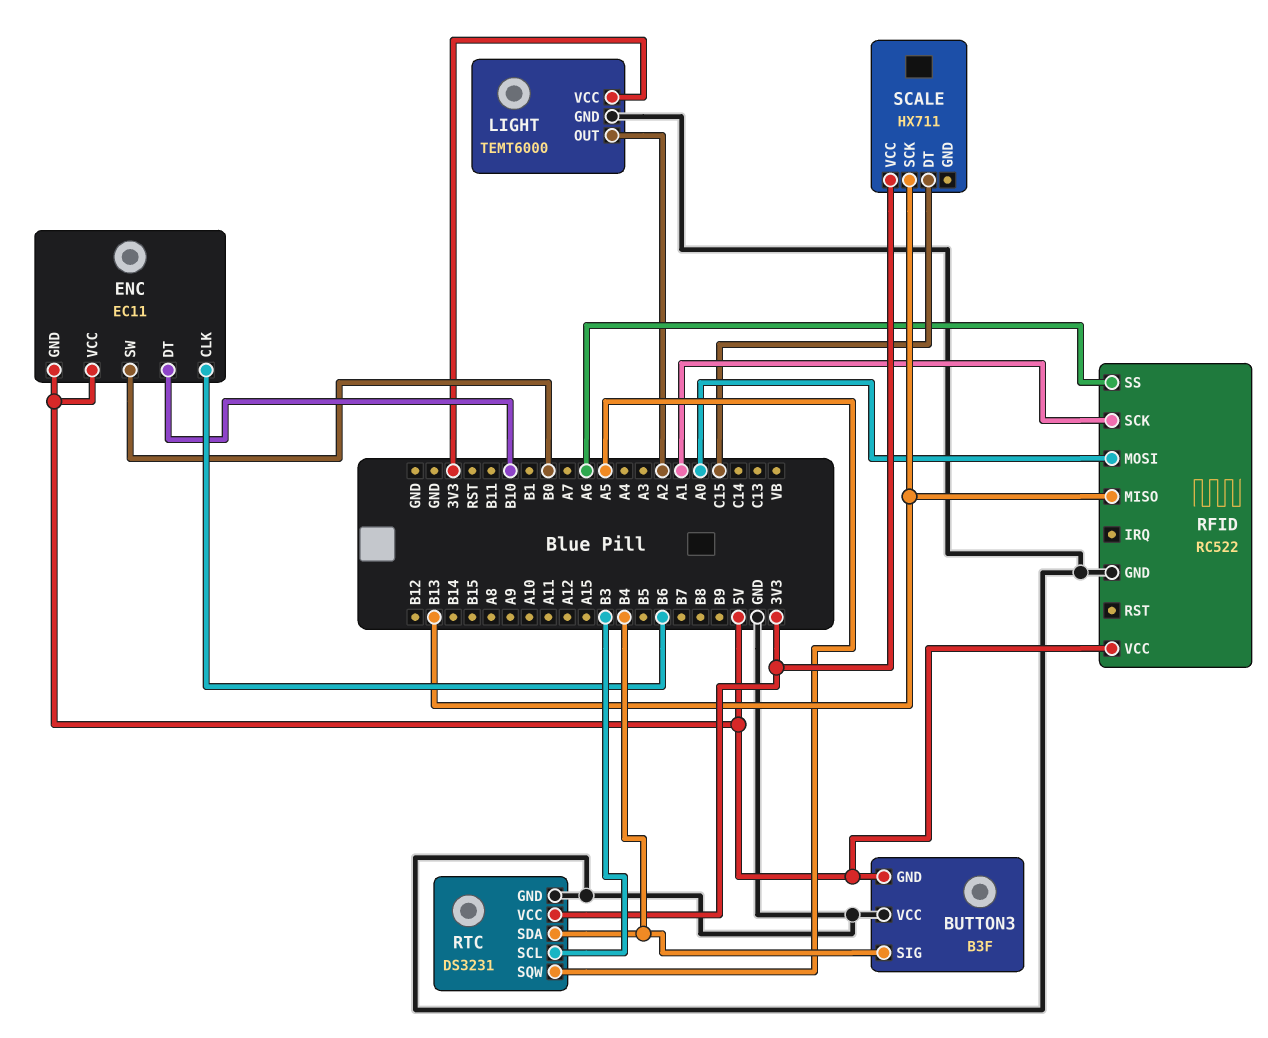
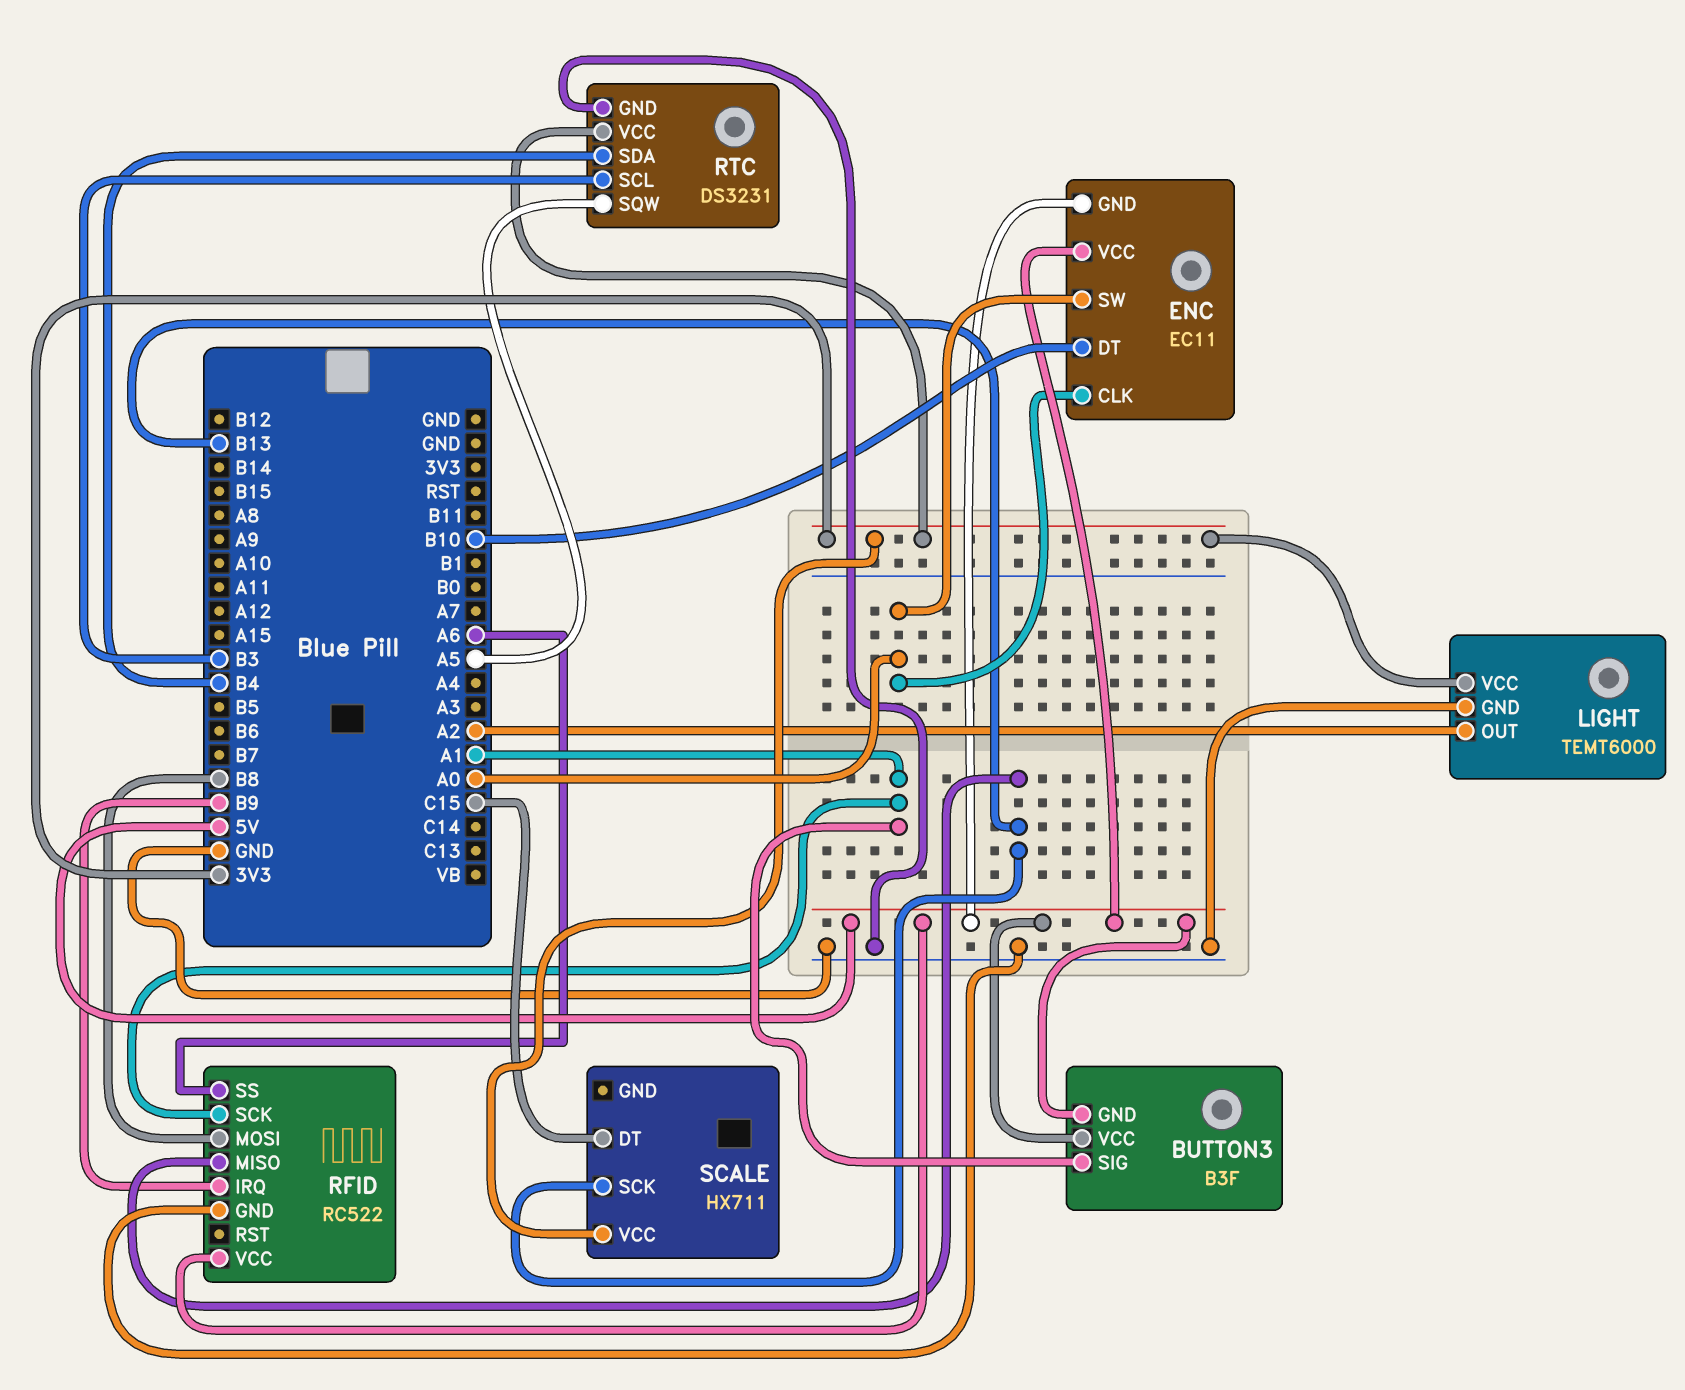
BUTTON3 pin SIG: B4 -> A1
BUTTON3 pin VCC: GND -> 5V
ENC pin CLK: B6 -> A0
ENC pin SW: B0 -> A0
RFID pin IRQ: none -> B9
RFID pin MOSI: A0 -> B8

